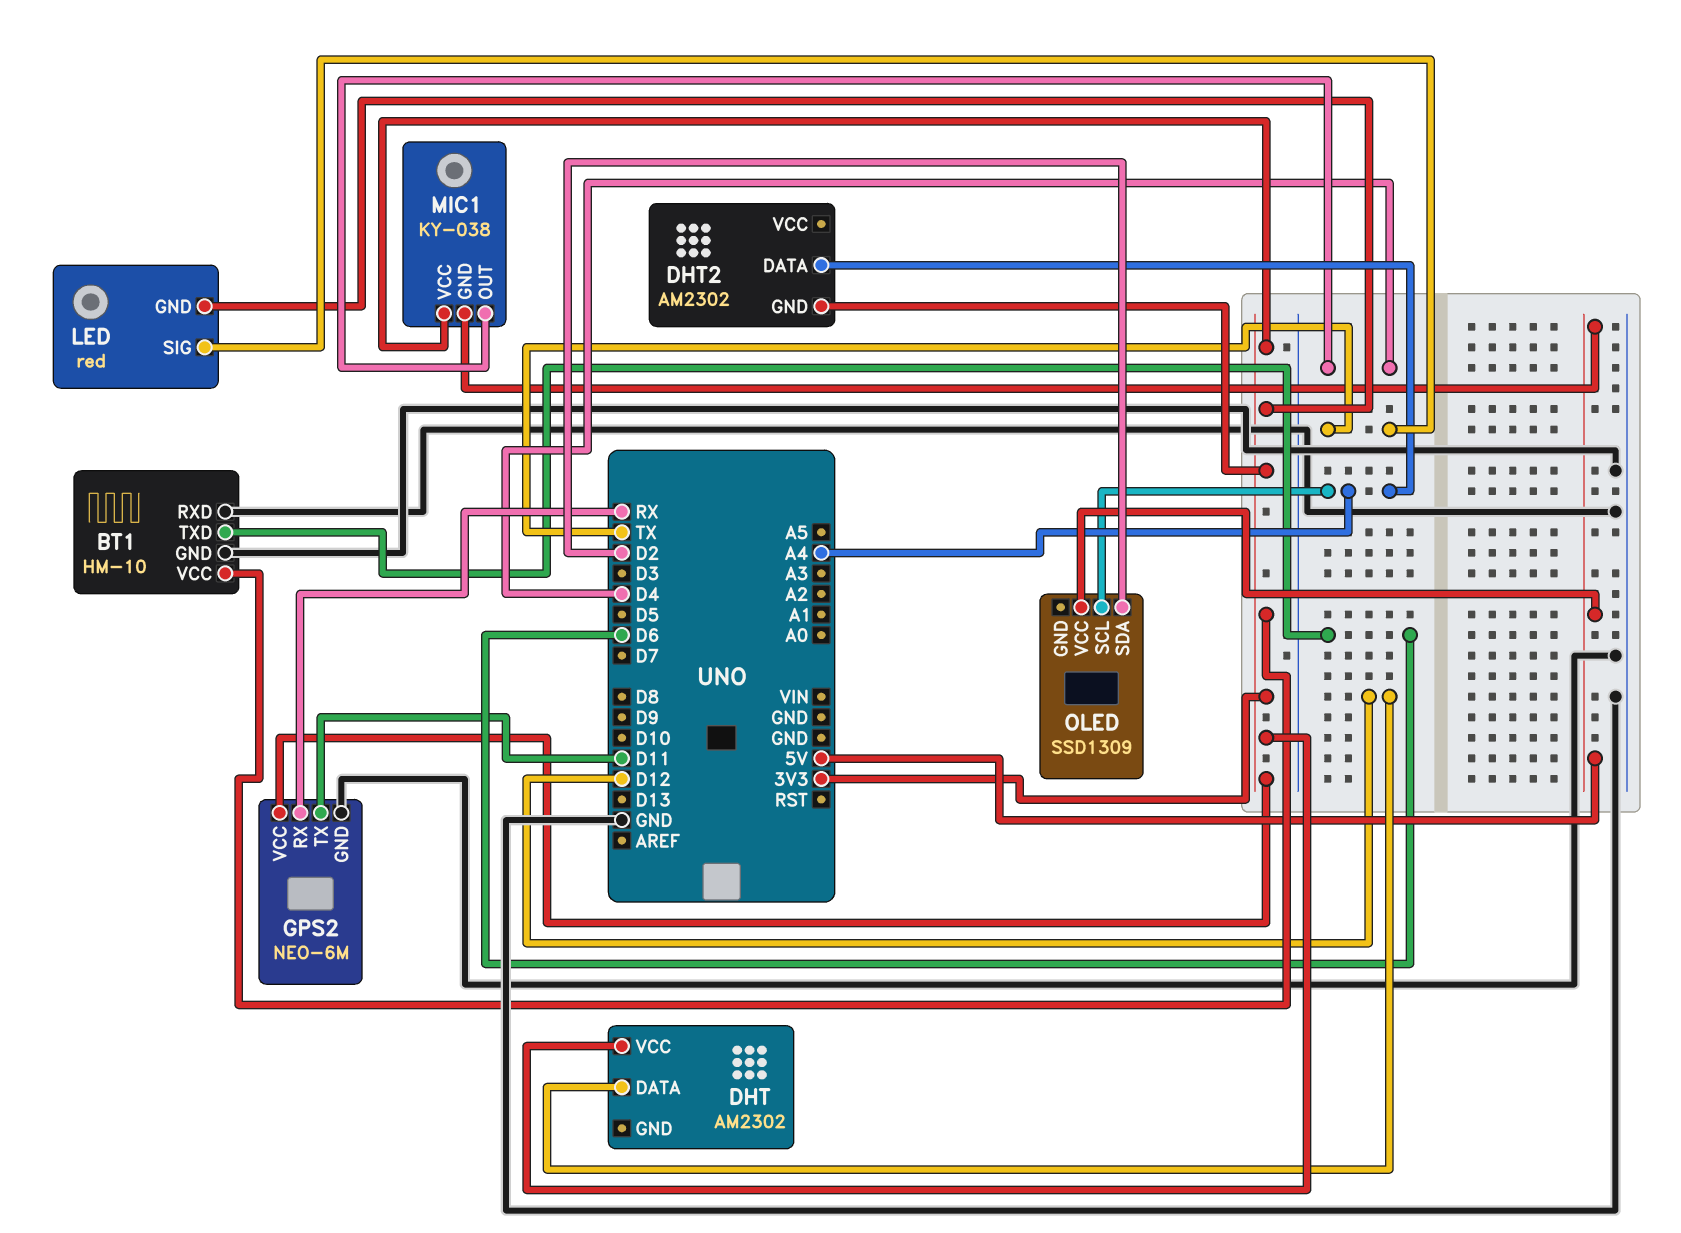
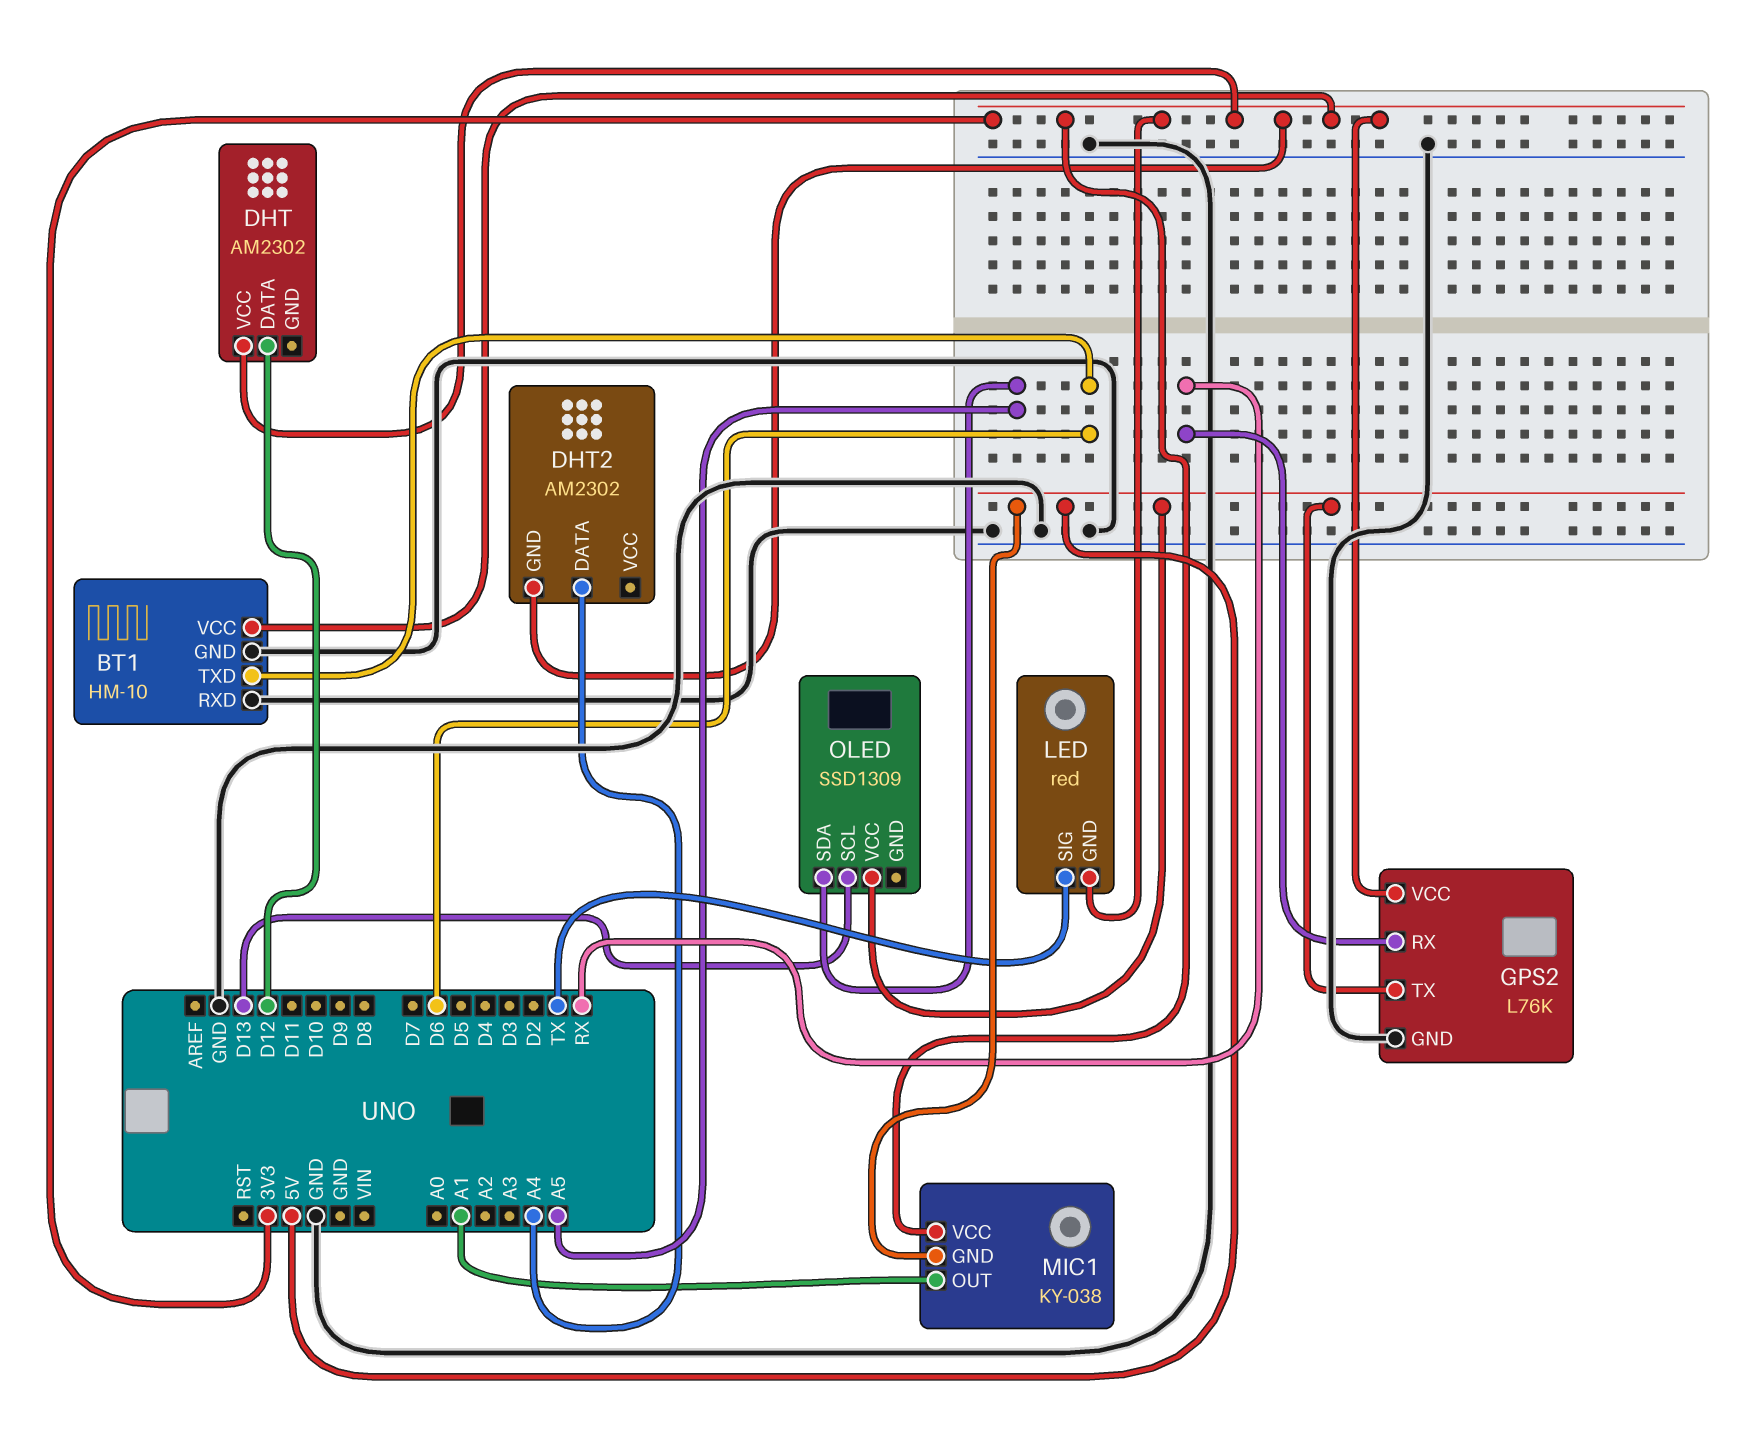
GPS2: NEO-6M -> L76K
GPS2 pin TX: D11 -> 5V
MIC1 pin OUT: D4 -> A1
OLED pin SCL: A4 -> D13
OLED pin SDA: D2 -> A5

